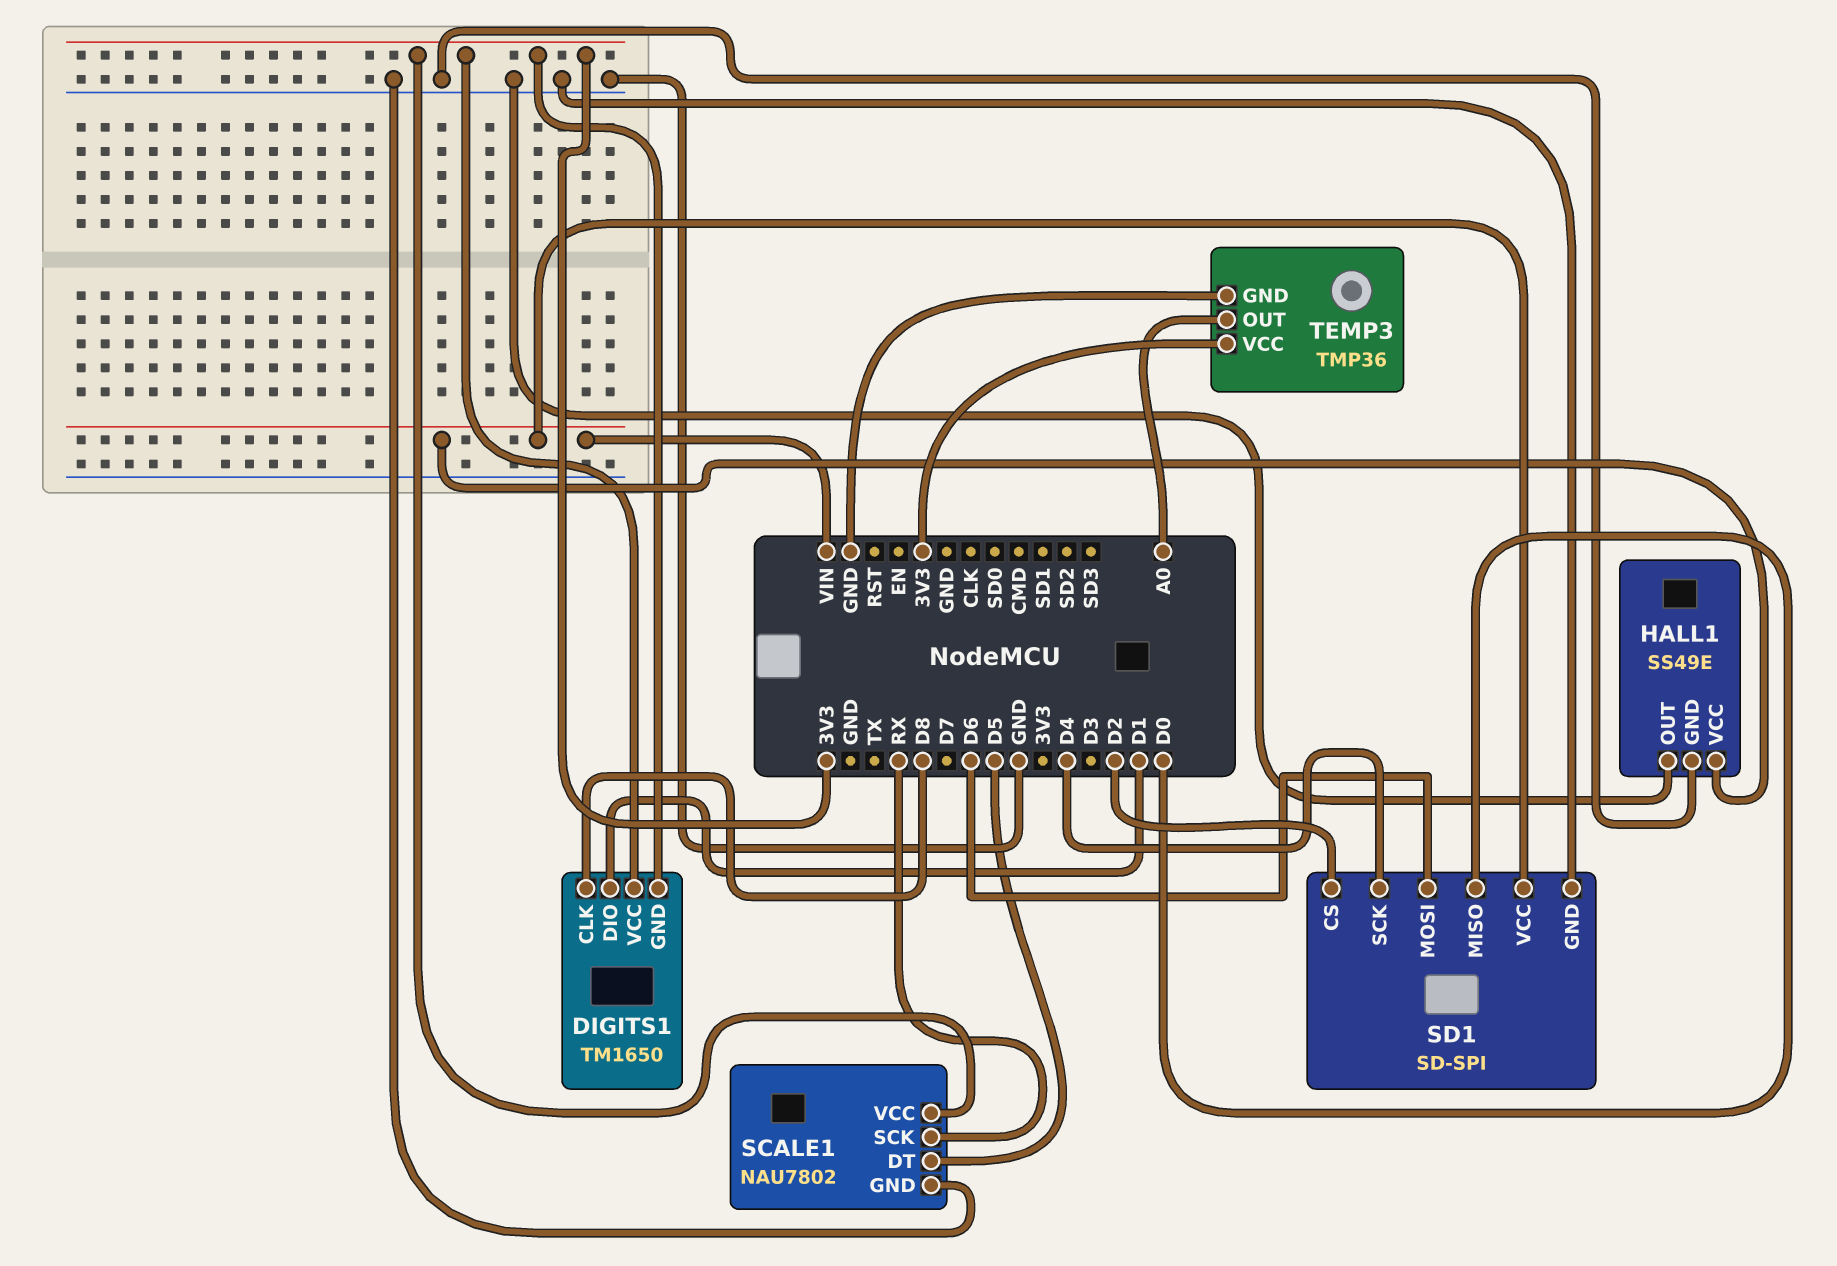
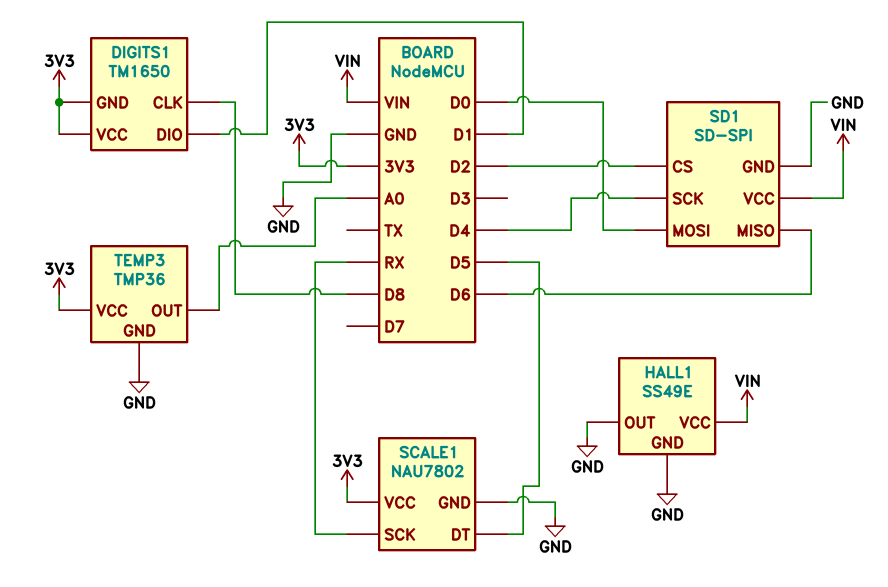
SD1 pin MISO: D0 -> D6
SD1 pin MOSI: D6 -> D0

